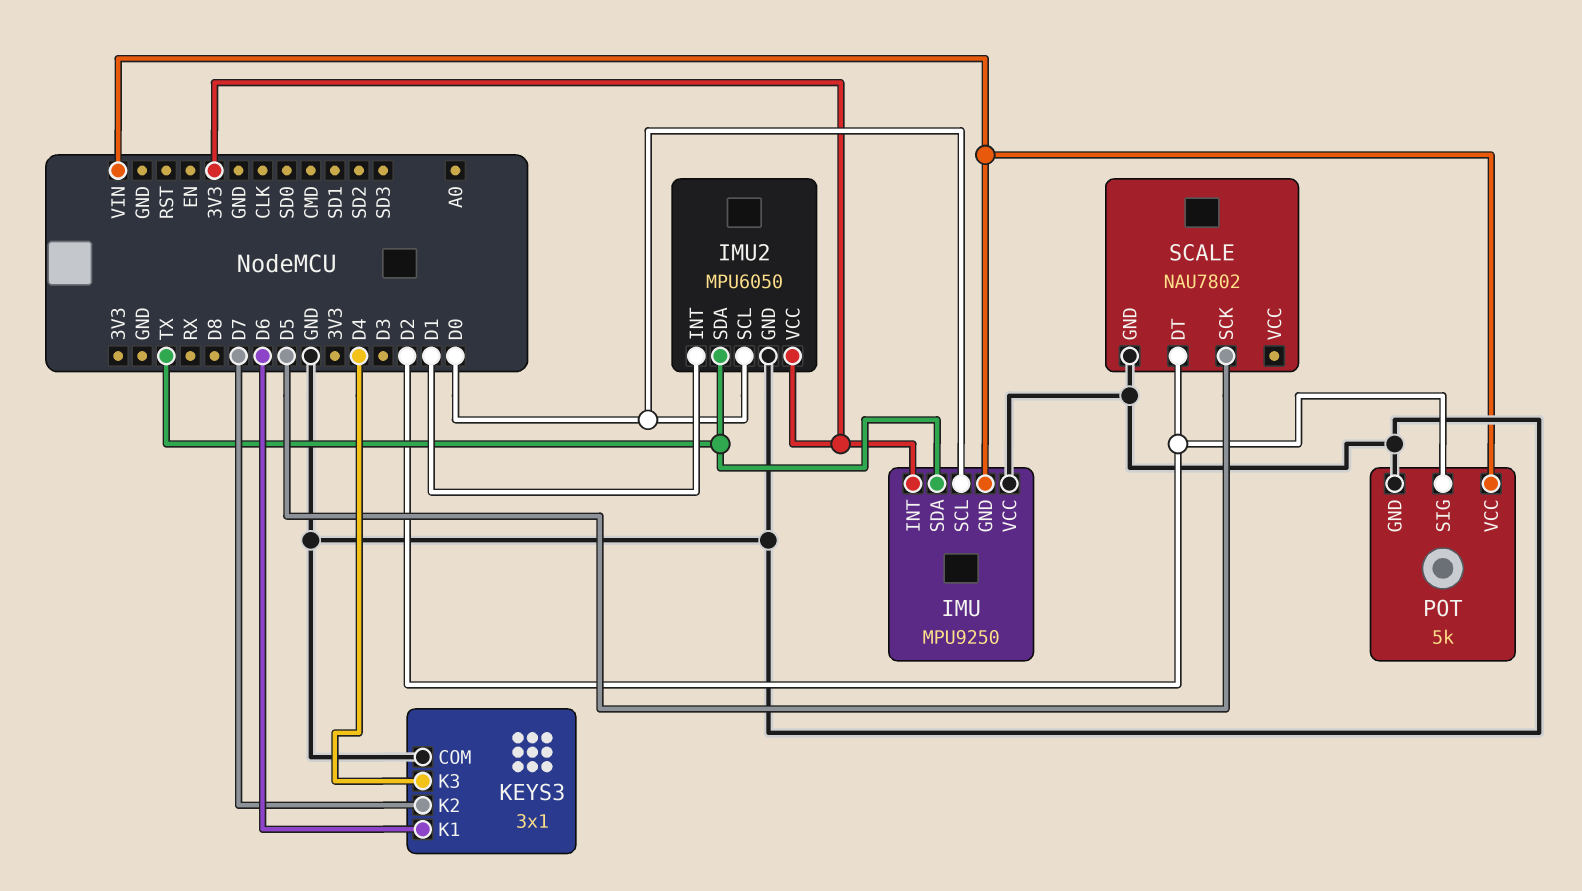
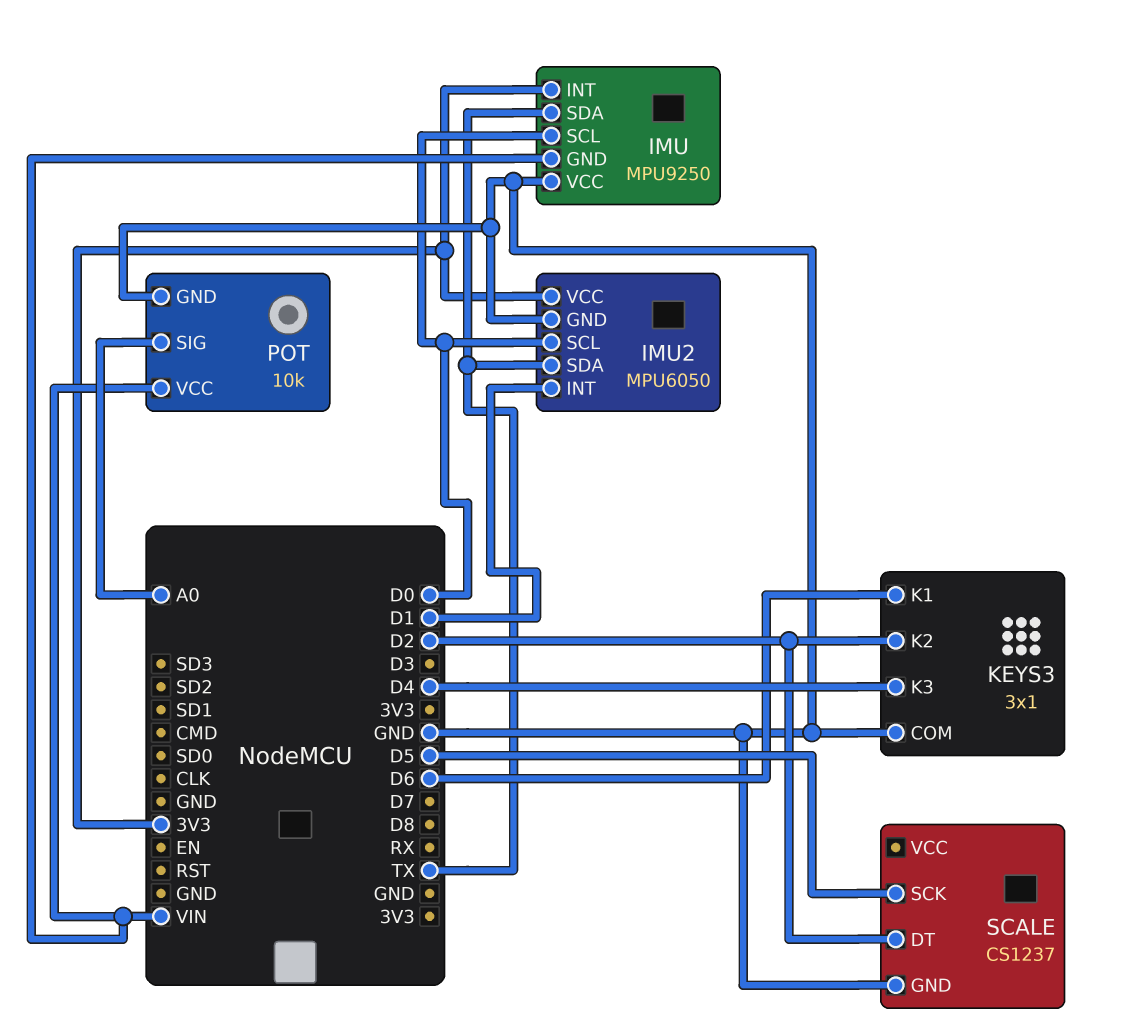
KEYS3 pin K2: D7 -> D2
POT: 5k -> 10k
POT pin SIG: D2 -> A0
SCALE: NAU7802 -> CS1237

